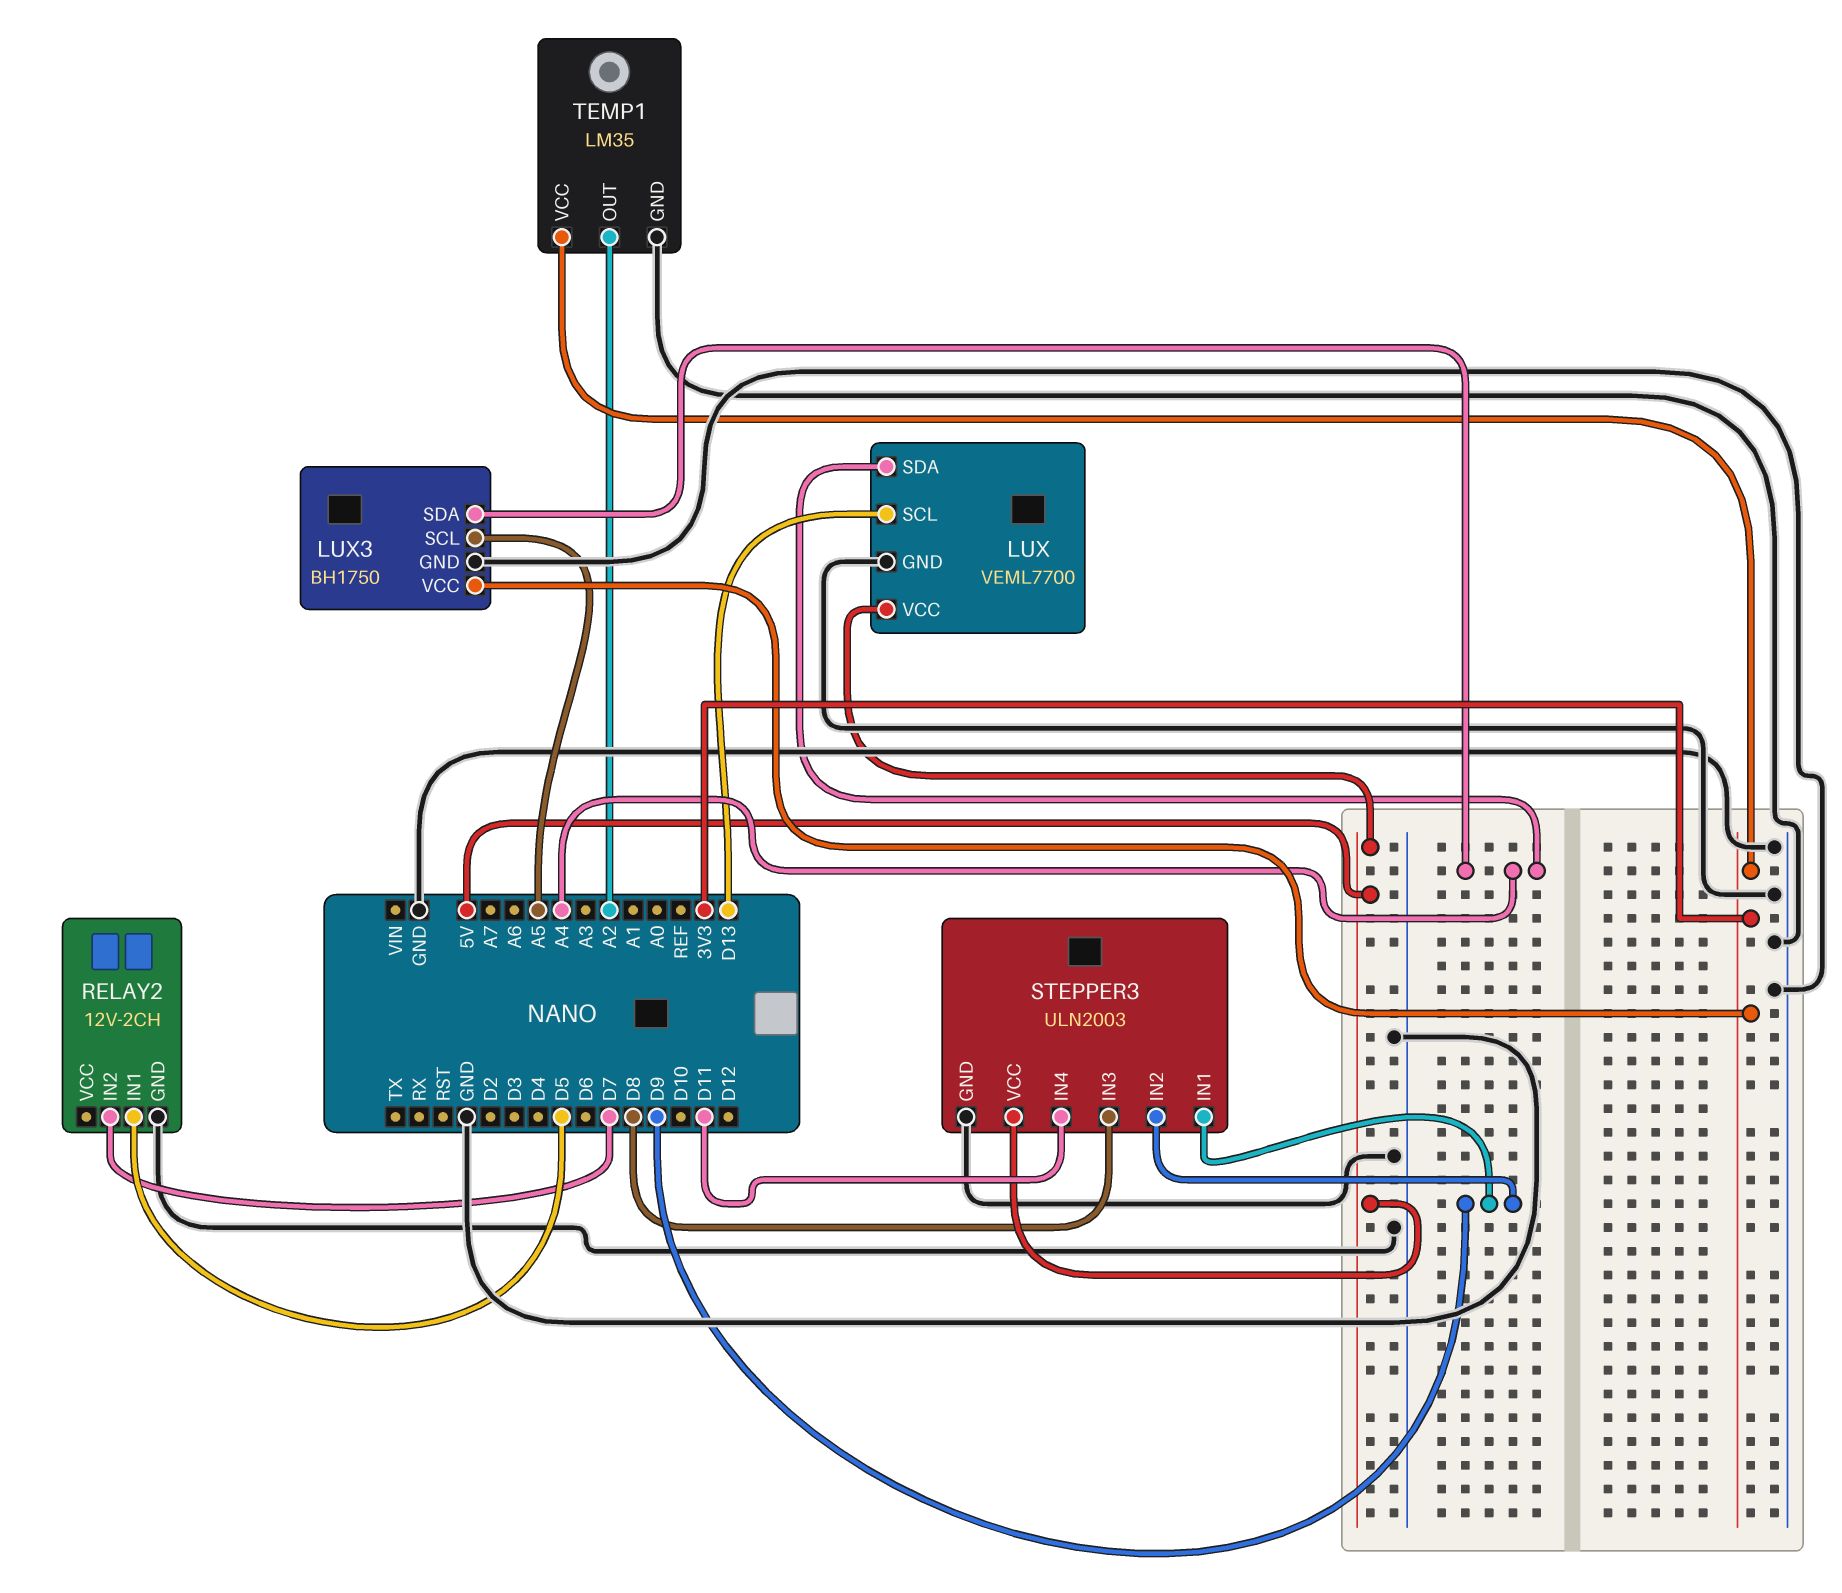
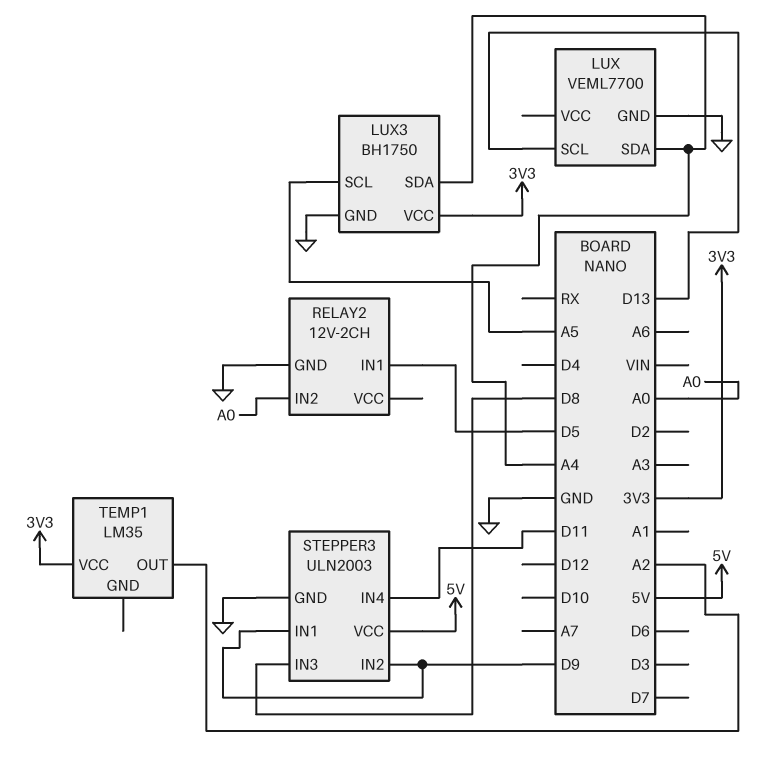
LUX pin VCC: 5V -> none
RELAY2 pin IN2: D7 -> A0
TEMP1 pin GND: GND -> none

